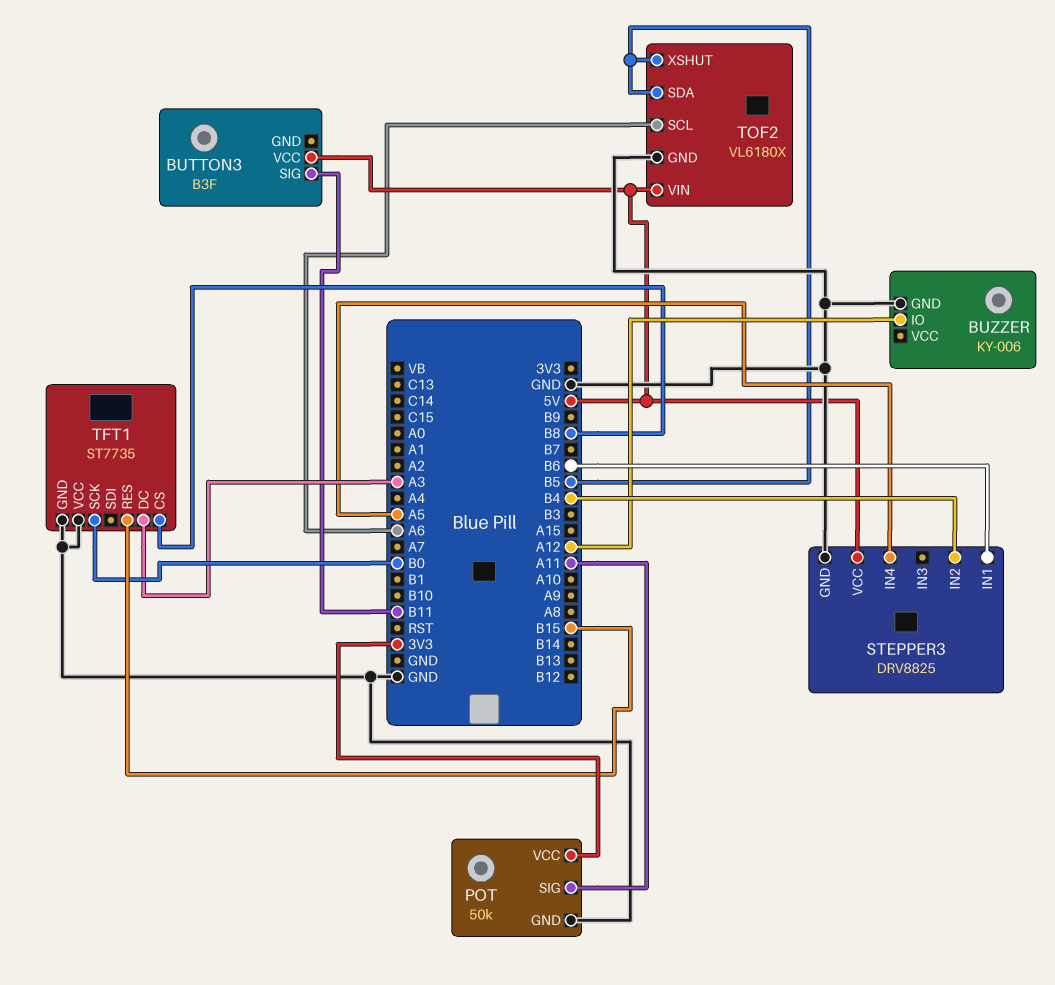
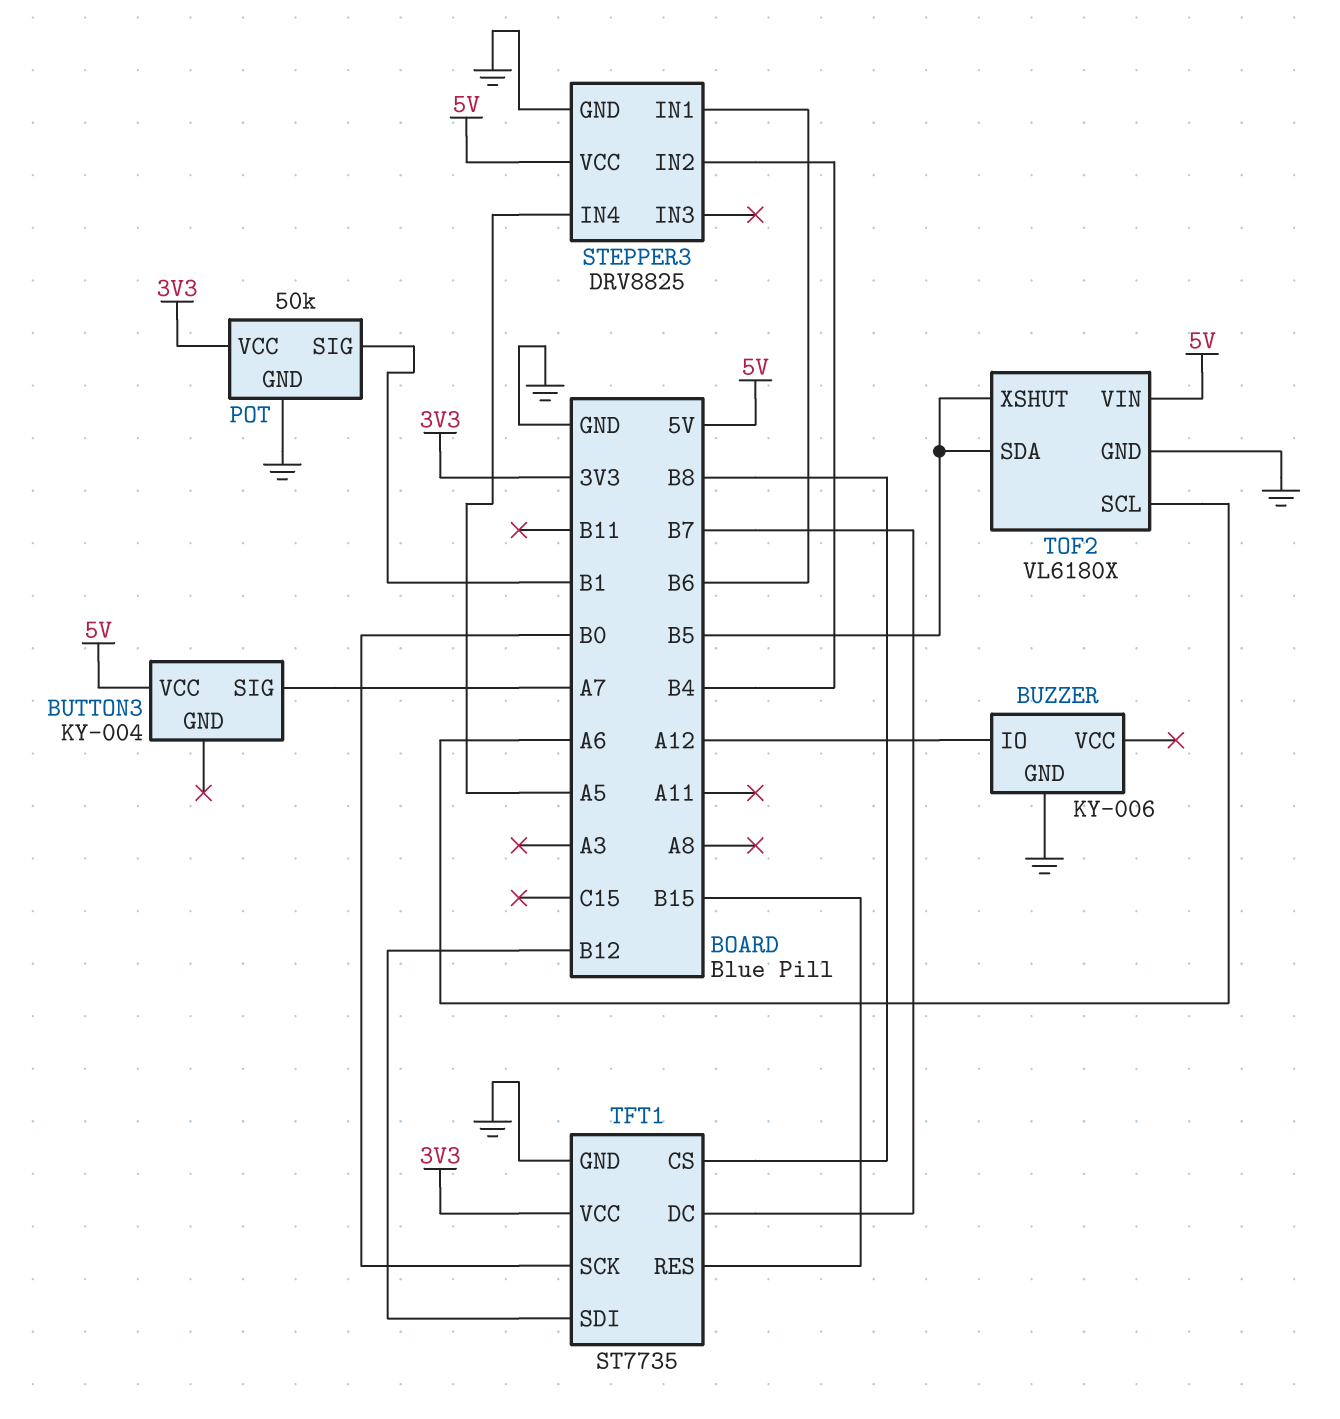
BUTTON3: B3F -> KY-004
BUTTON3 pin SIG: B11 -> A7
POT pin SIG: A11 -> B1
TFT1 pin DC: A3 -> B7
TFT1 pin SDI: none -> B12
TFT1 pin VCC: GND -> 3V3

